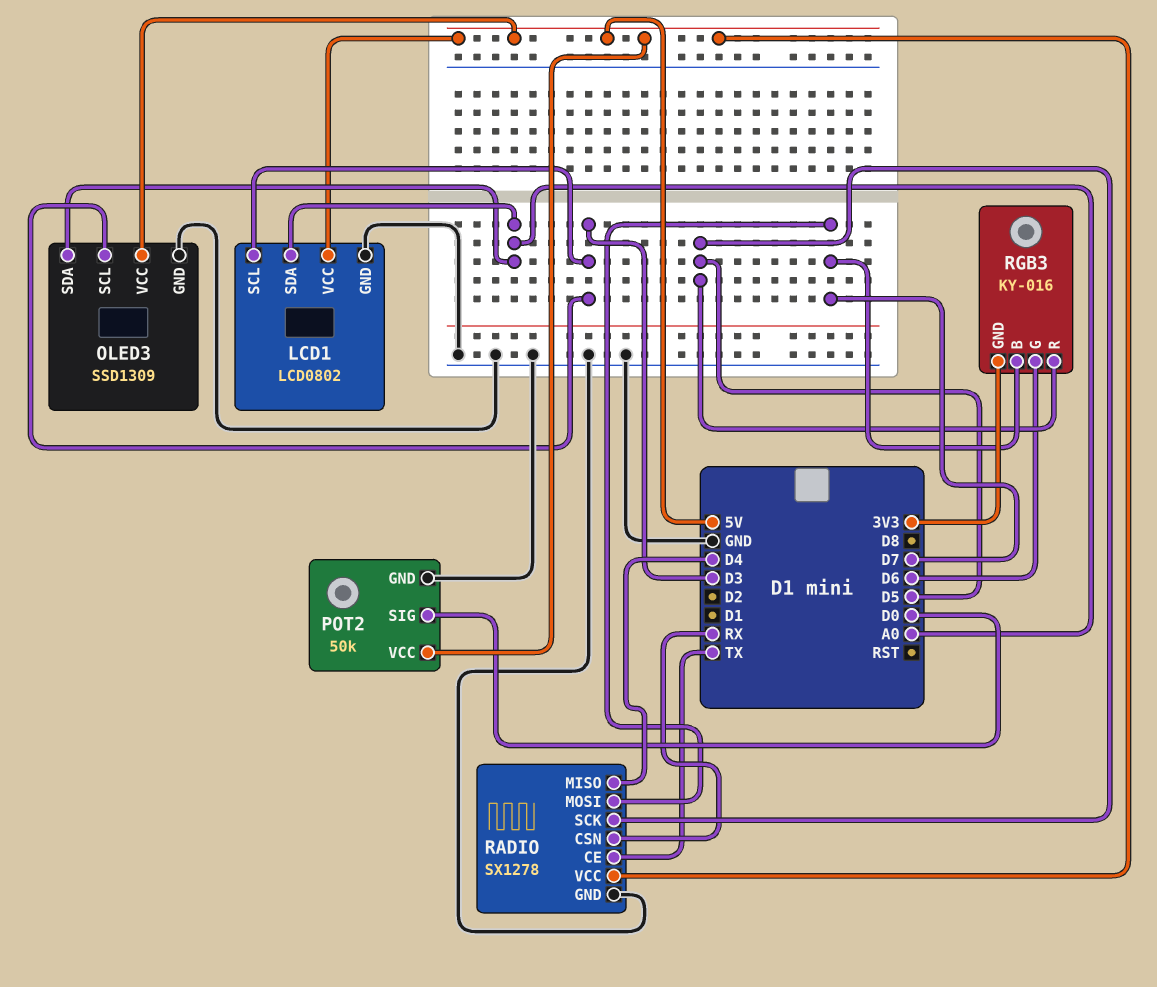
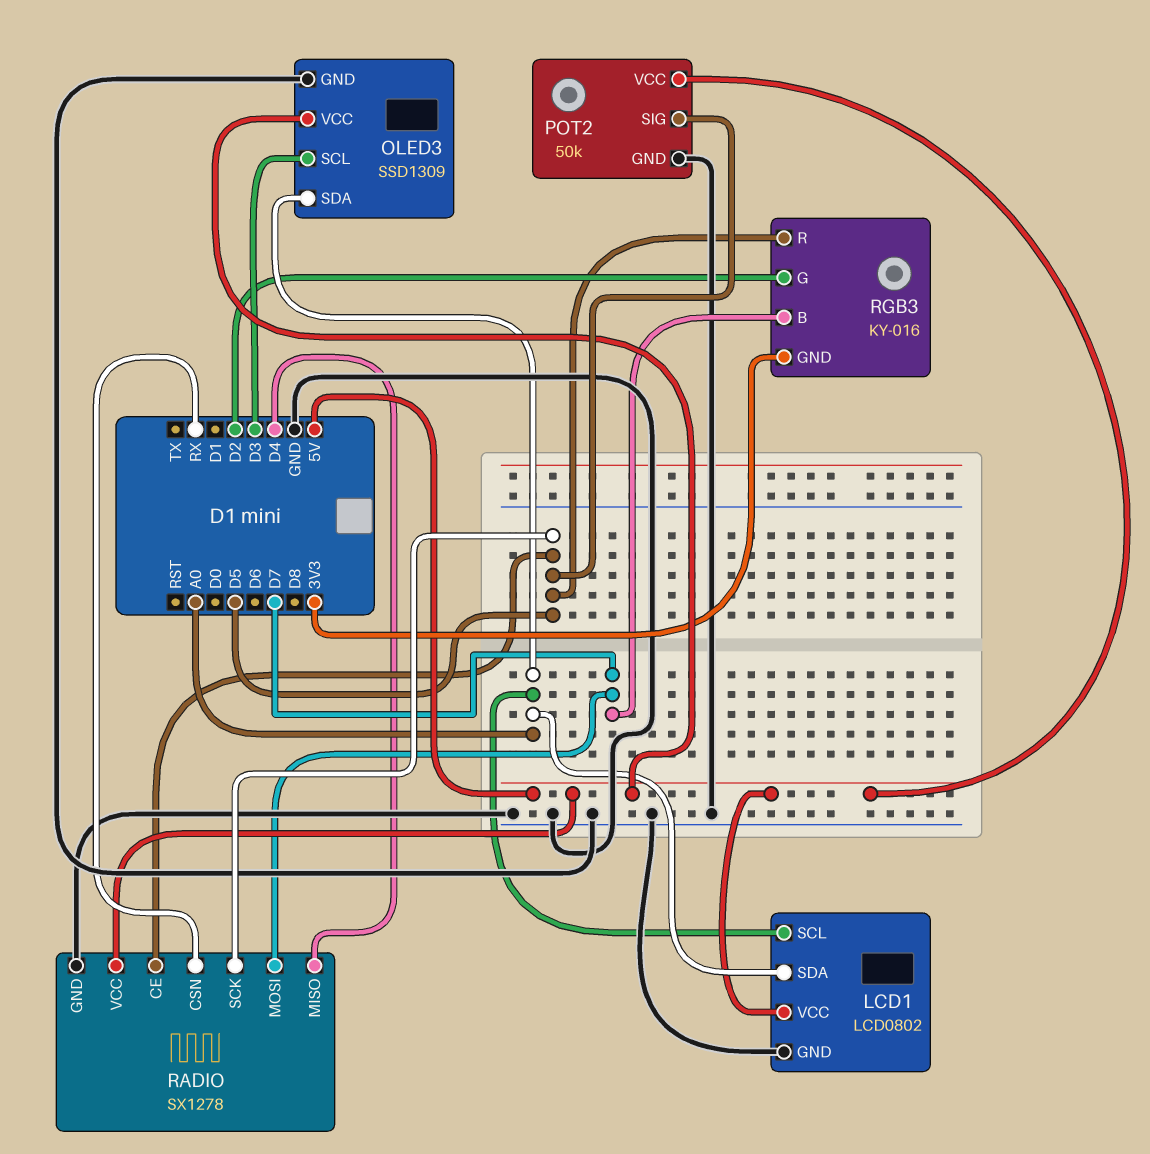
LCD1 pin SCL: D3 -> A0
POT2 pin SIG: D0 -> D5
RADIO pin CE: TX -> D5
RGB3 pin G: D6 -> D2

